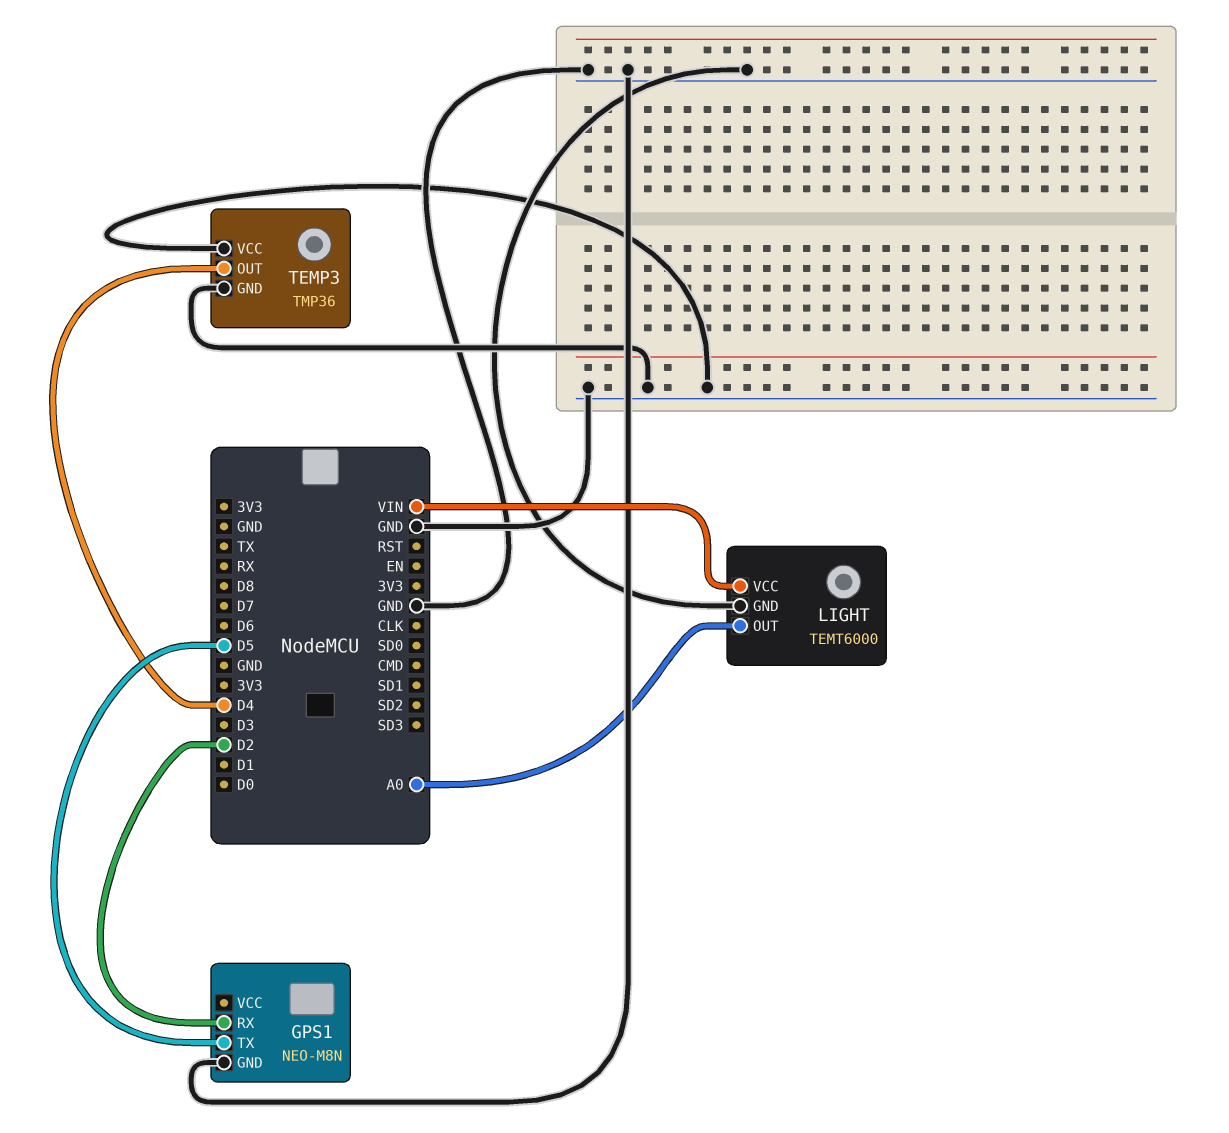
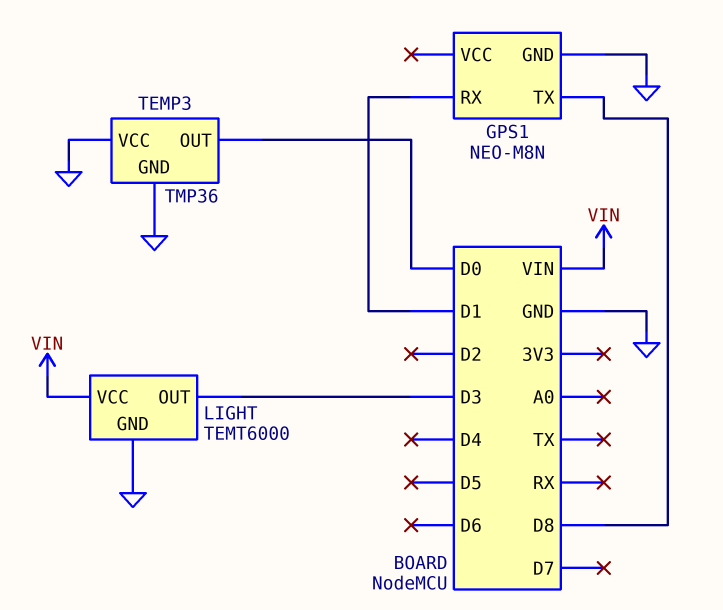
GPS1 pin RX: D2 -> D1
GPS1 pin TX: D5 -> D8
LIGHT pin OUT: A0 -> D3
TEMP3 pin OUT: D4 -> D0

